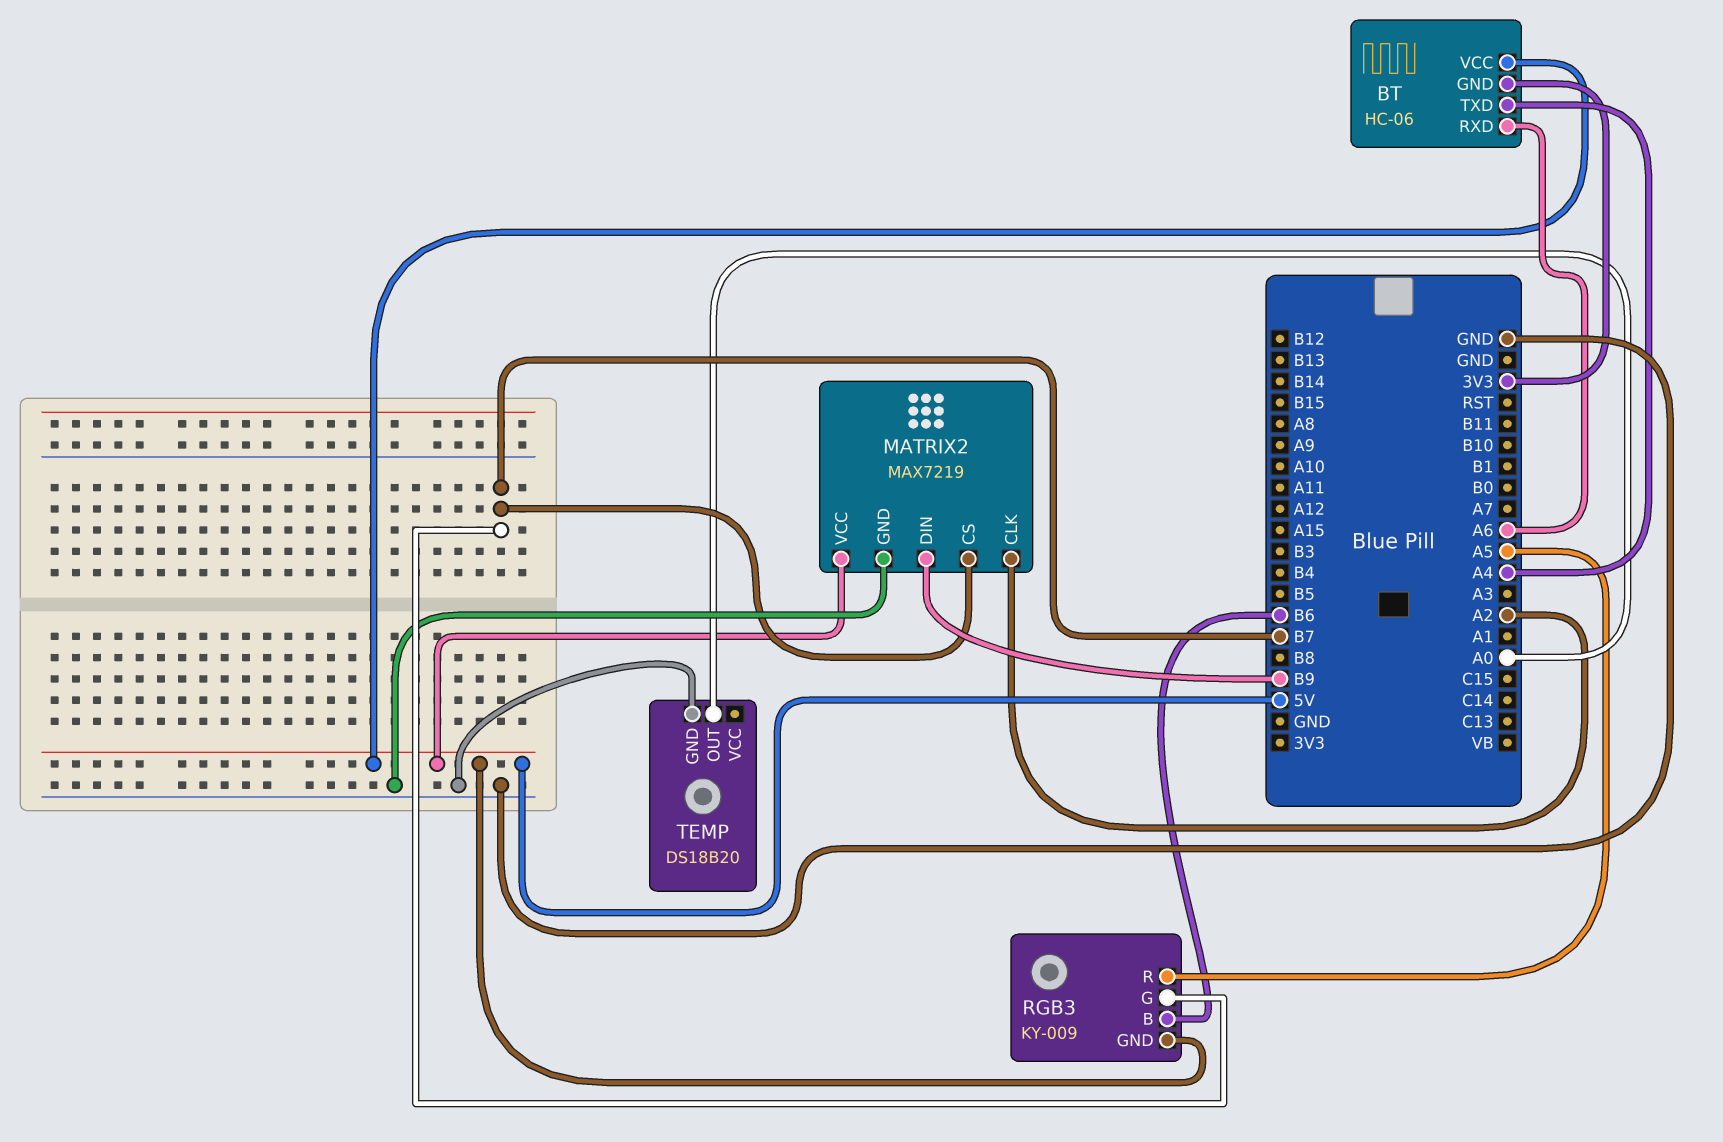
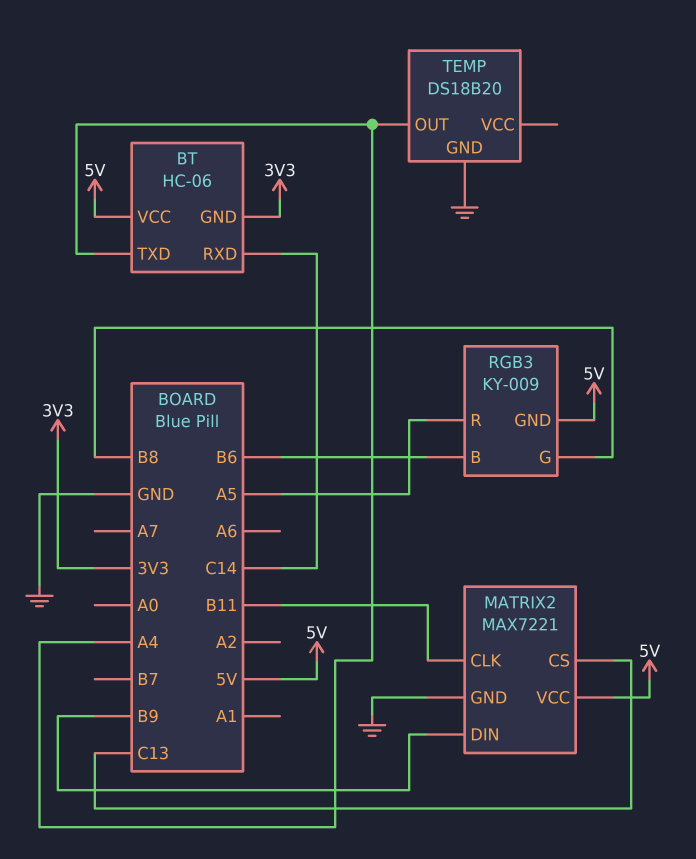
BT pin RXD: A6 -> C14
MATRIX2: MAX7219 -> MAX7221
MATRIX2 pin CLK: A2 -> B11
MATRIX2 pin CS: B7 -> C13
RGB3 pin G: B7 -> B8
TEMP pin OUT: A0 -> A4

